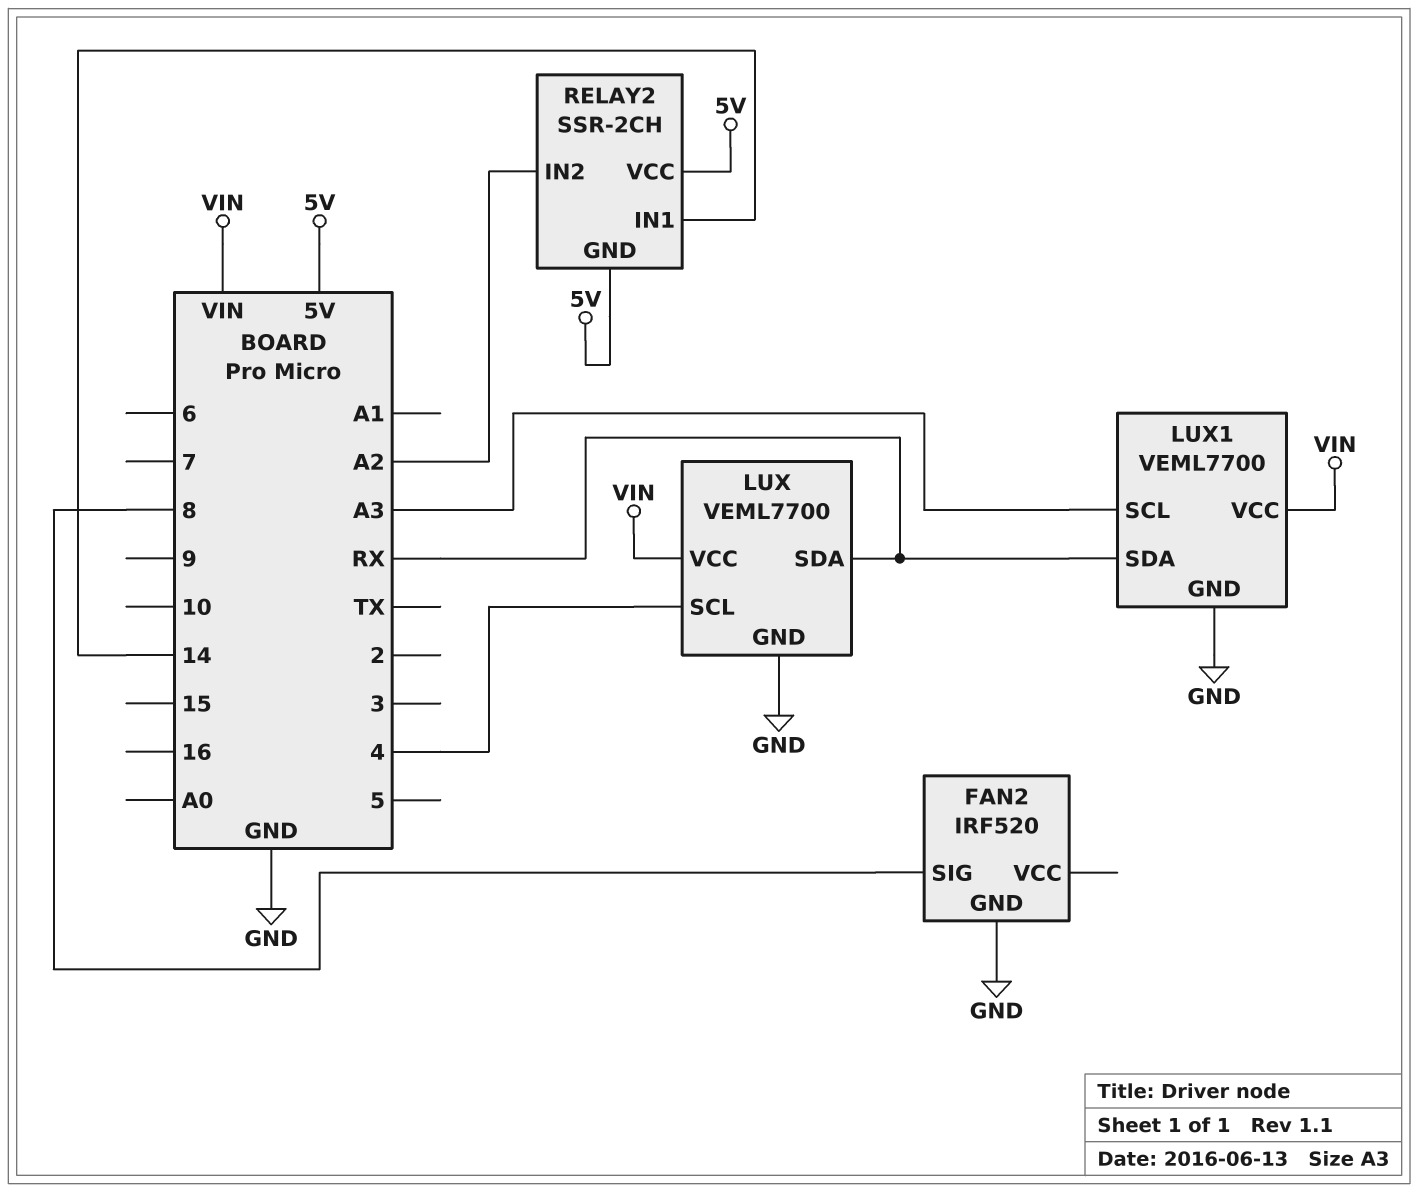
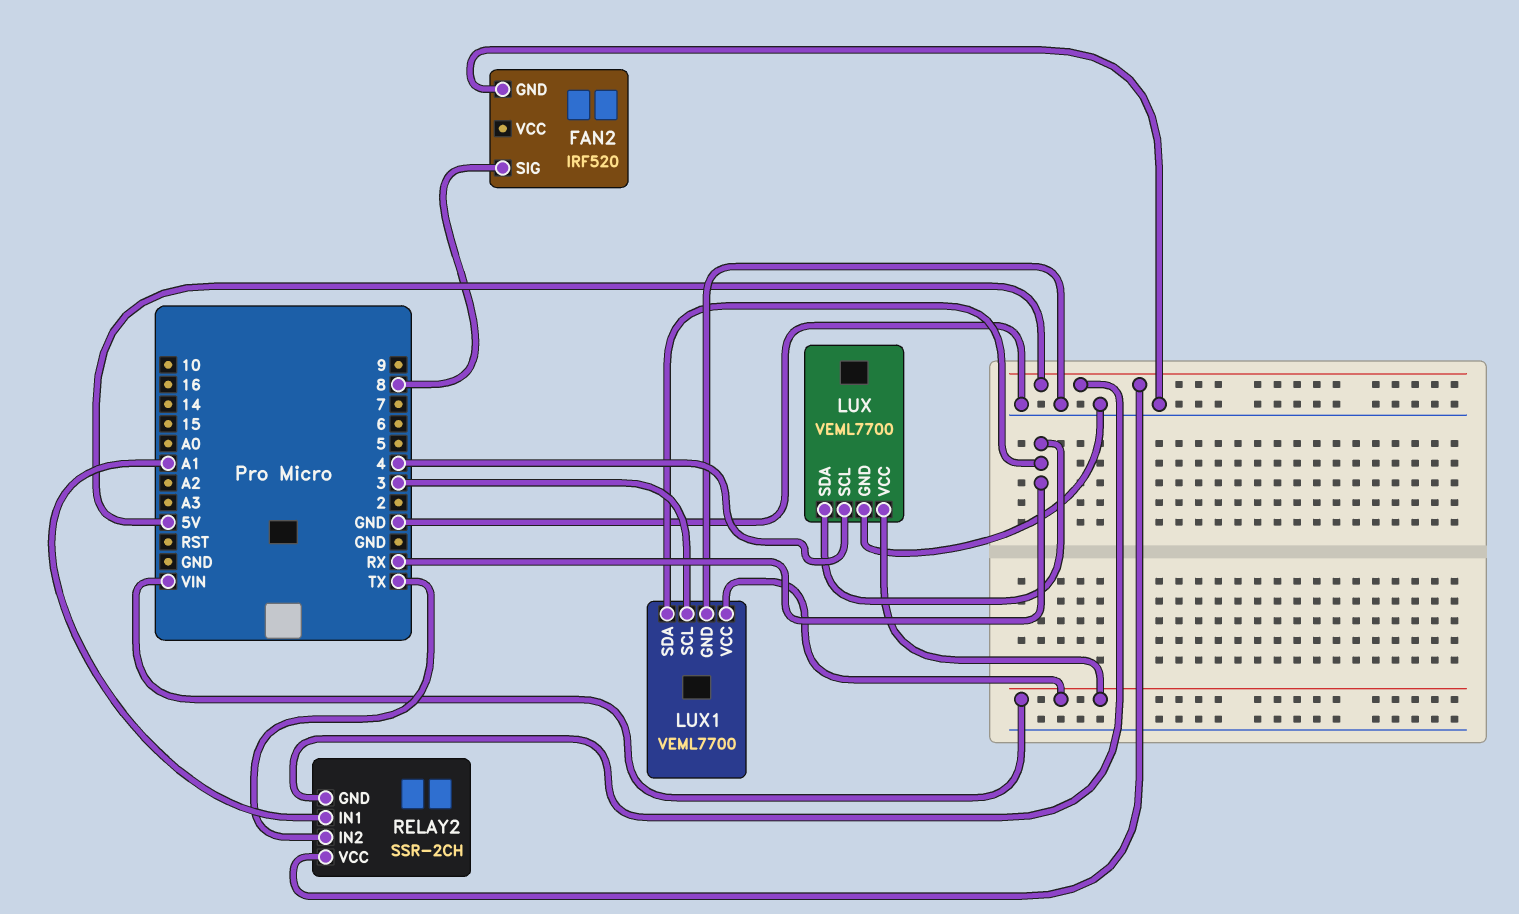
LUX1 pin SCL: A3 -> 3
RELAY2 pin IN1: 14 -> A1
RELAY2 pin IN2: A2 -> TX

